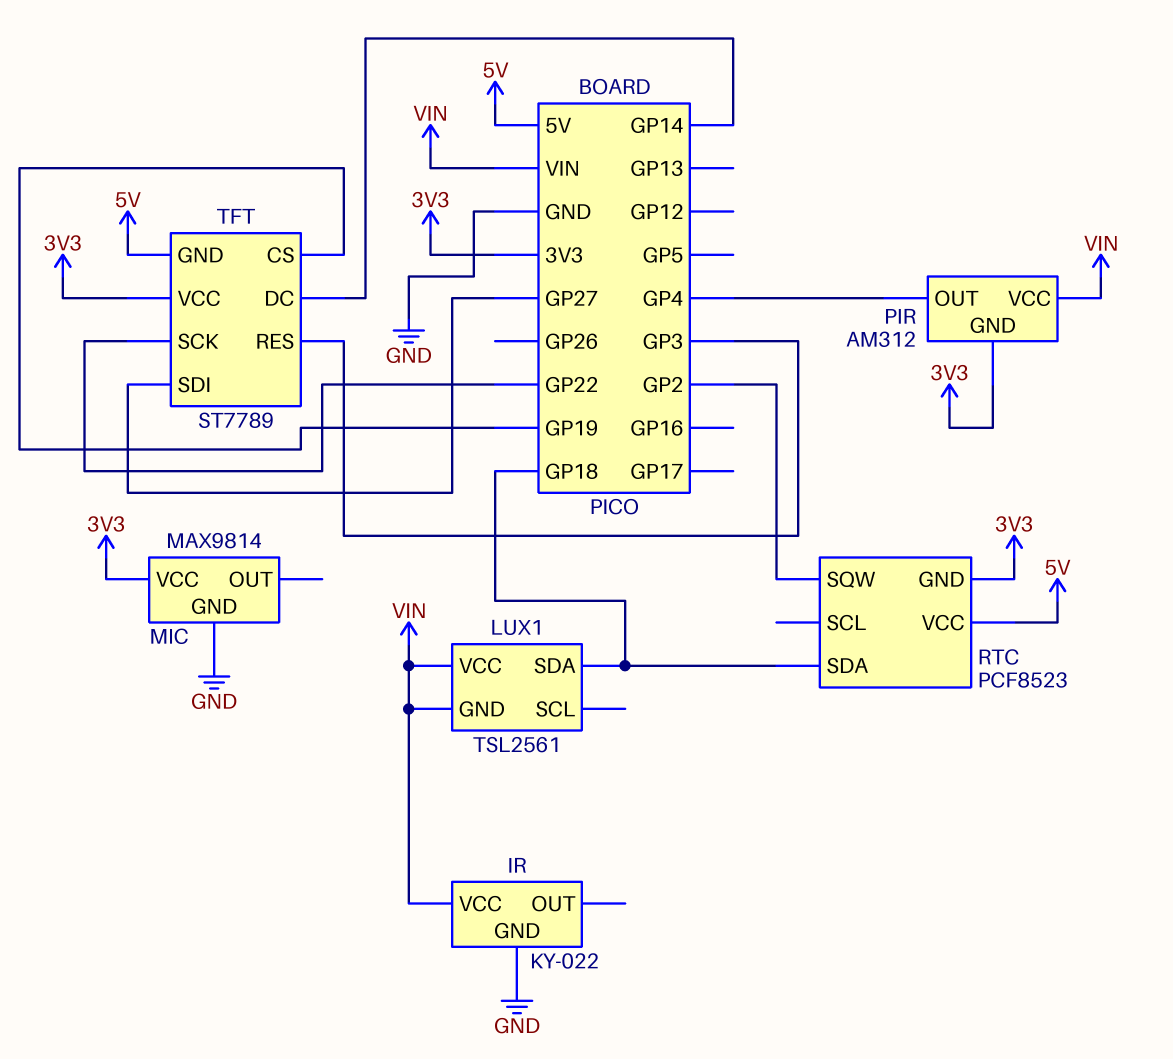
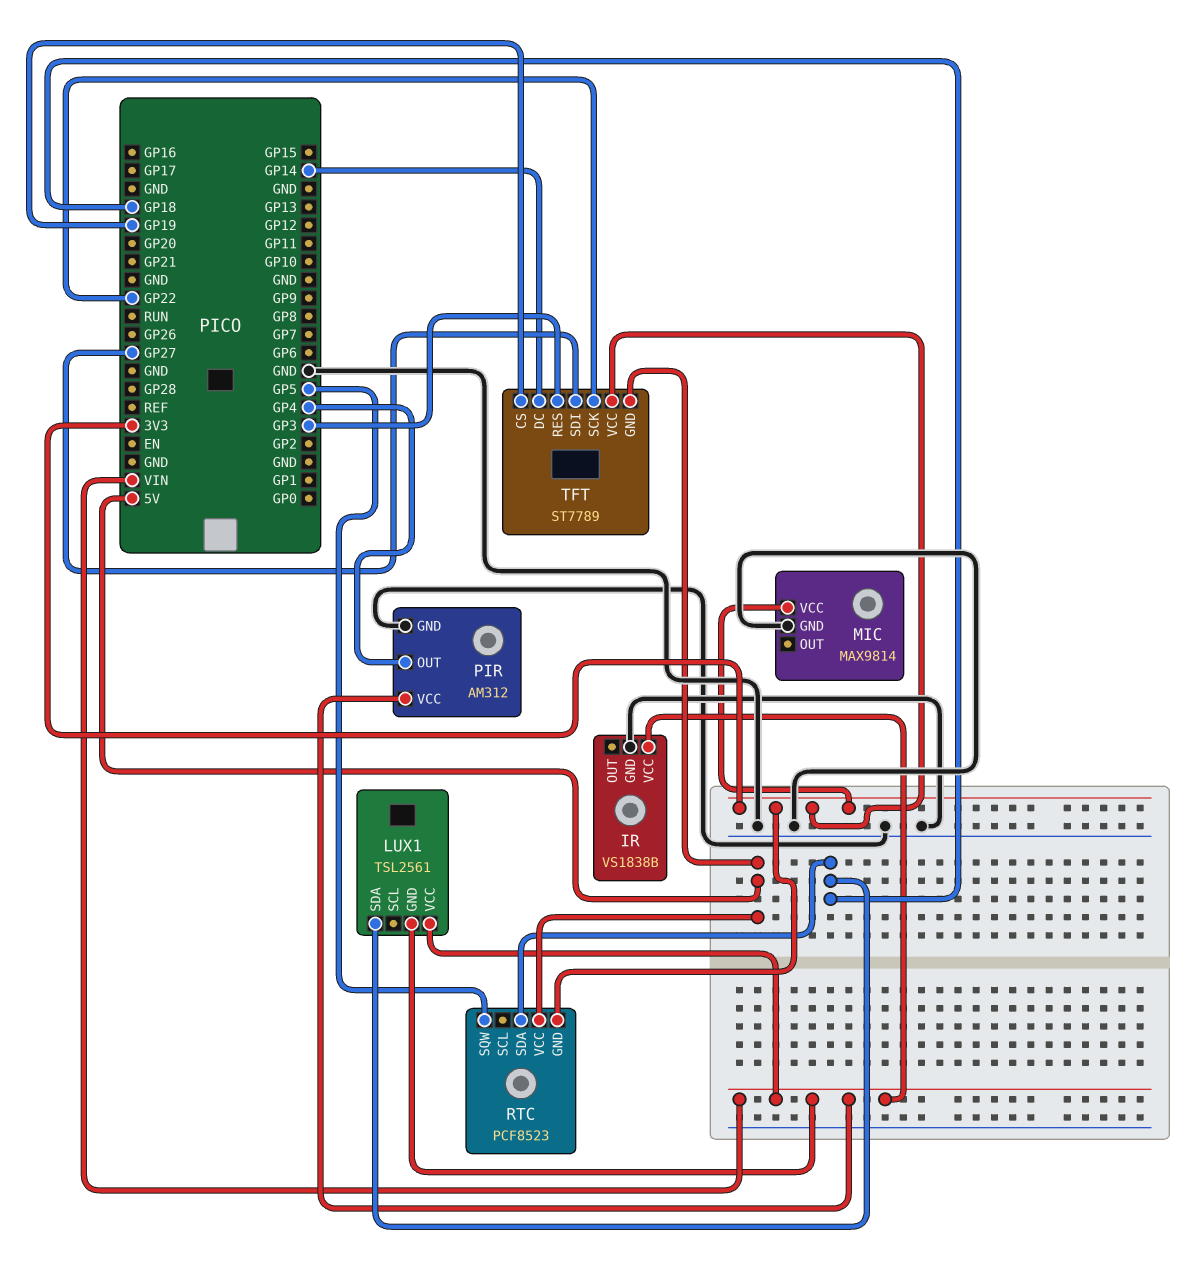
IR: KY-022 -> VS1838B
PIR pin GND: 3V3 -> GND
RTC pin SQW: GP2 -> GP5

